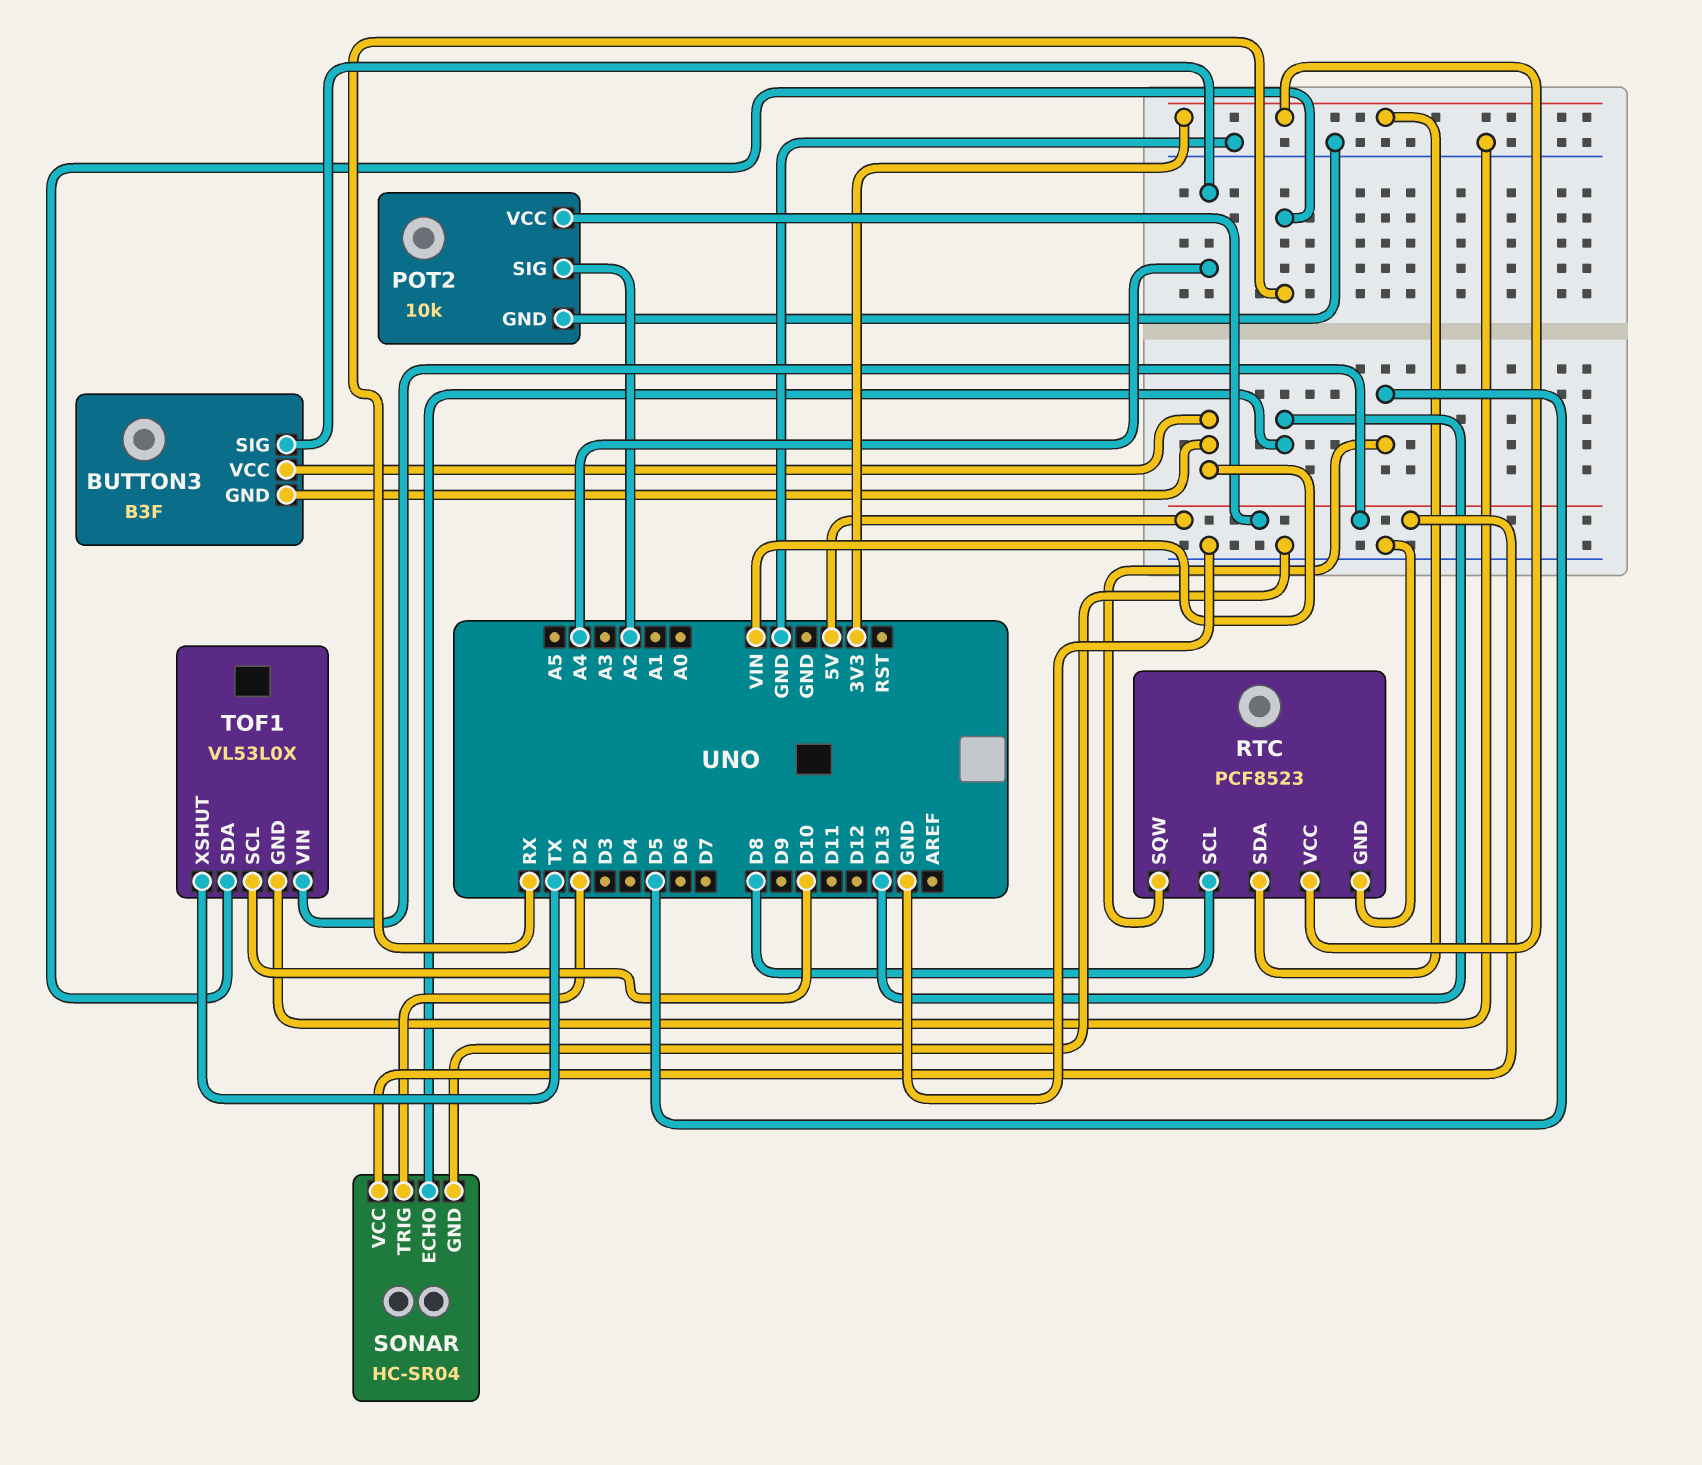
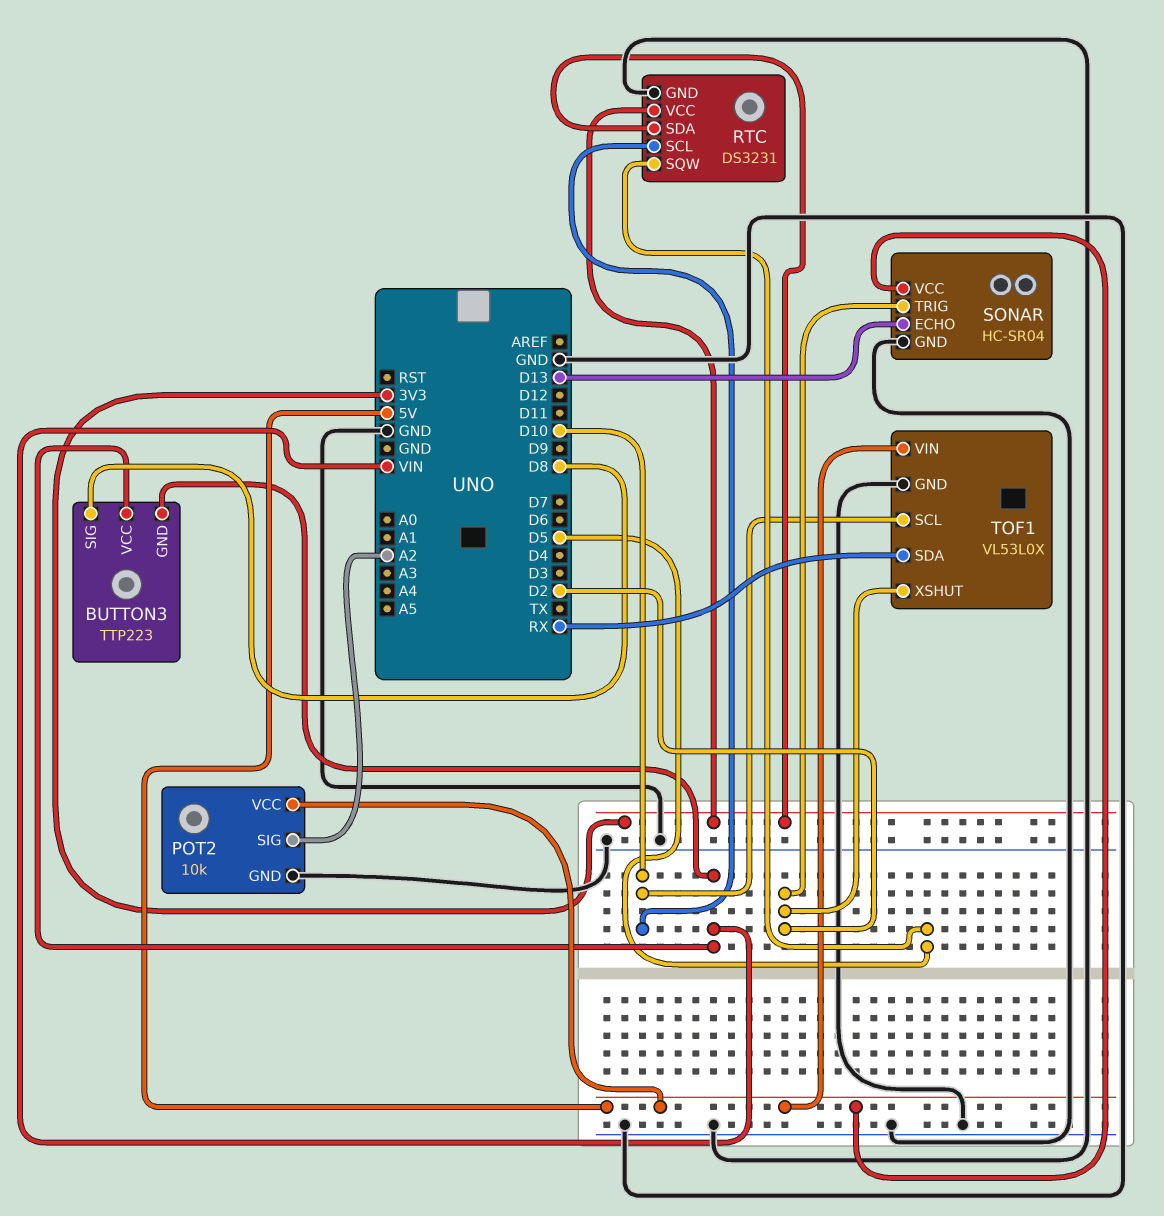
BUTTON3: B3F -> TTP223
BUTTON3 pin SIG: A4 -> D8
RTC: PCF8523 -> DS3231
RTC pin SCL: D8 -> D10
TOF1 pin XSHUT: TX -> D2

